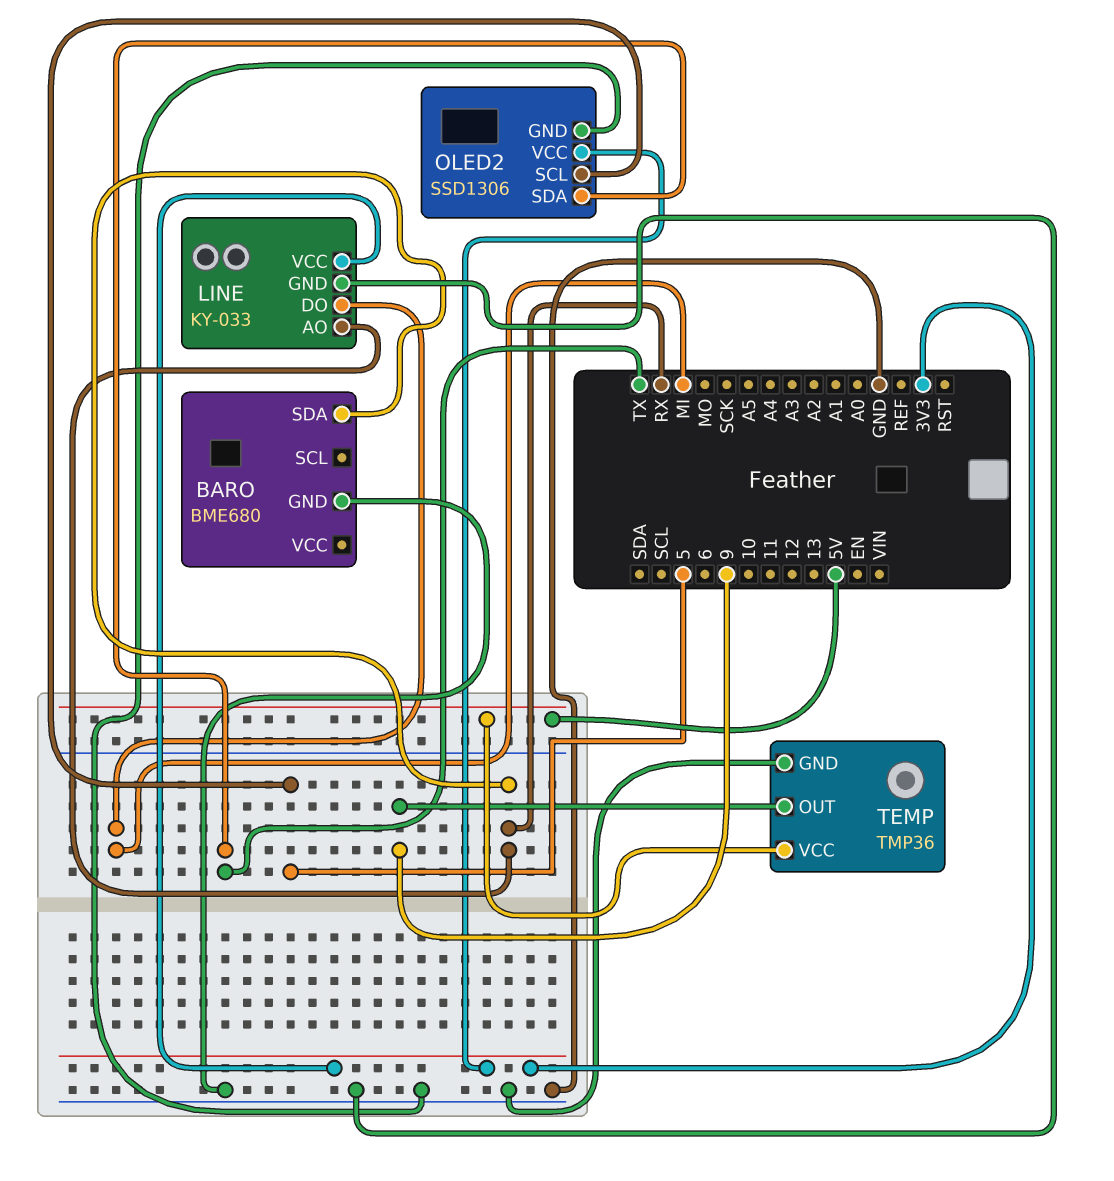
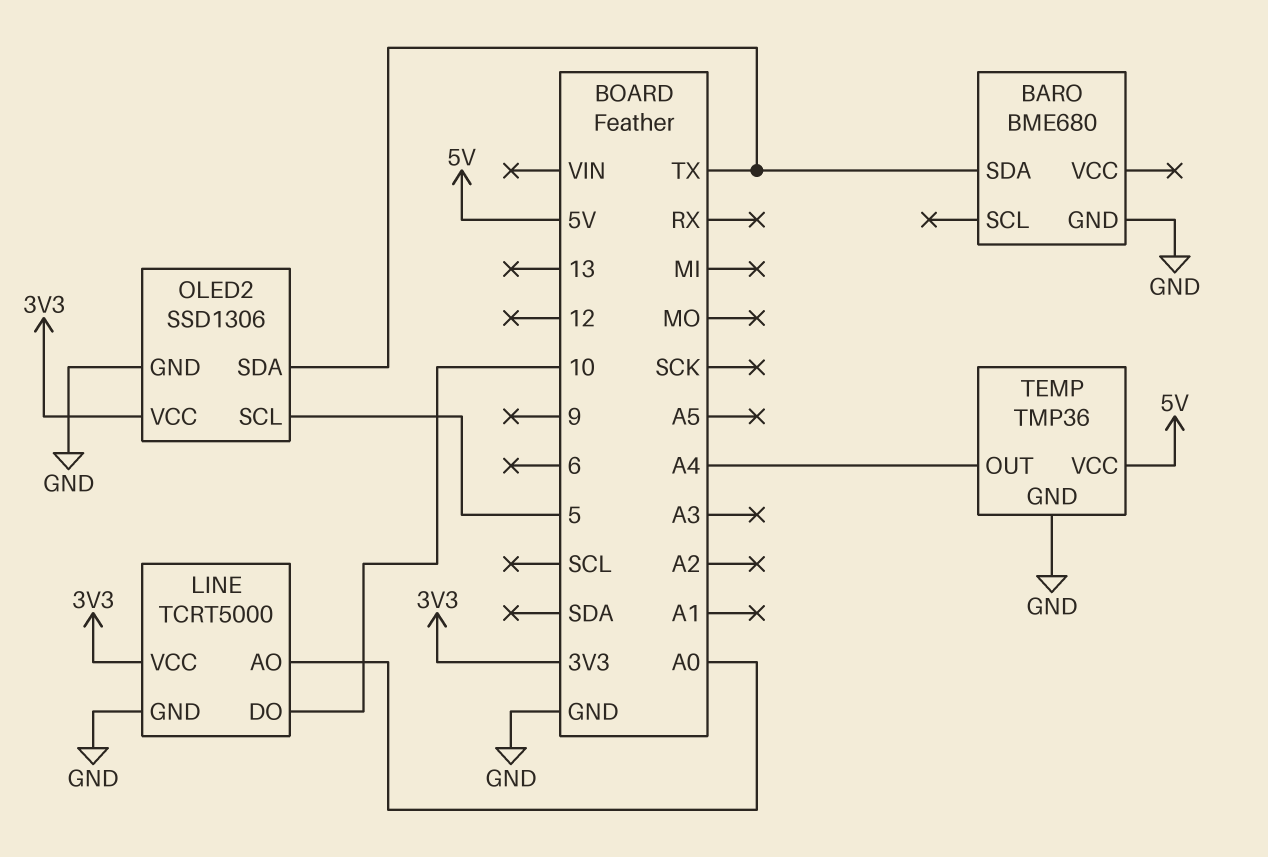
BARO pin SDA: RX -> TX
LINE: KY-033 -> TCRT5000
LINE pin AO: RX -> A0
LINE pin DO: MI -> 10
TEMP pin OUT: 9 -> A4

